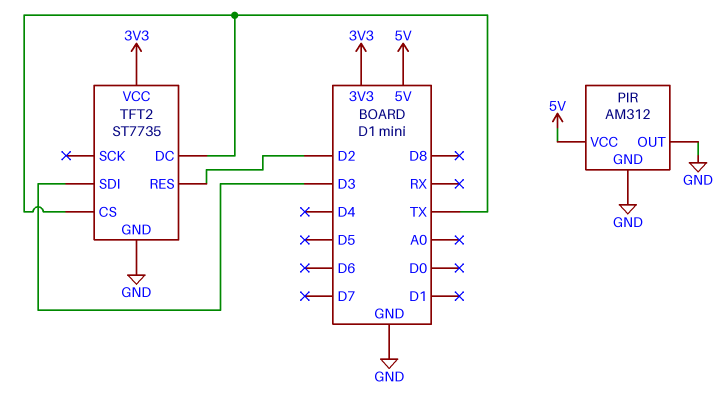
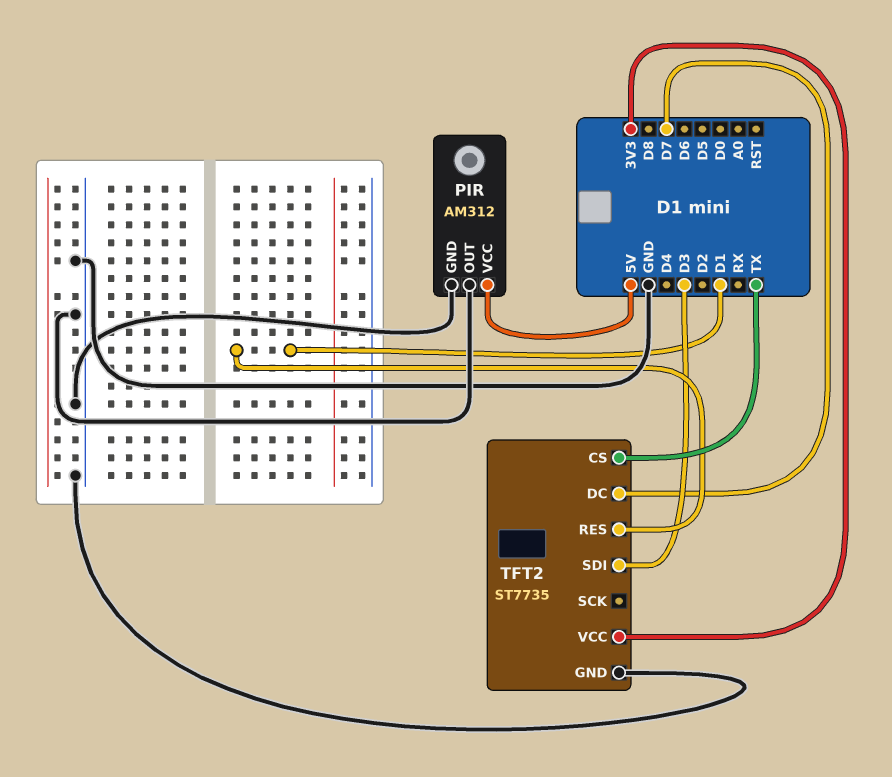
TFT2 pin DC: TX -> D7
TFT2 pin RES: D2 -> D1

